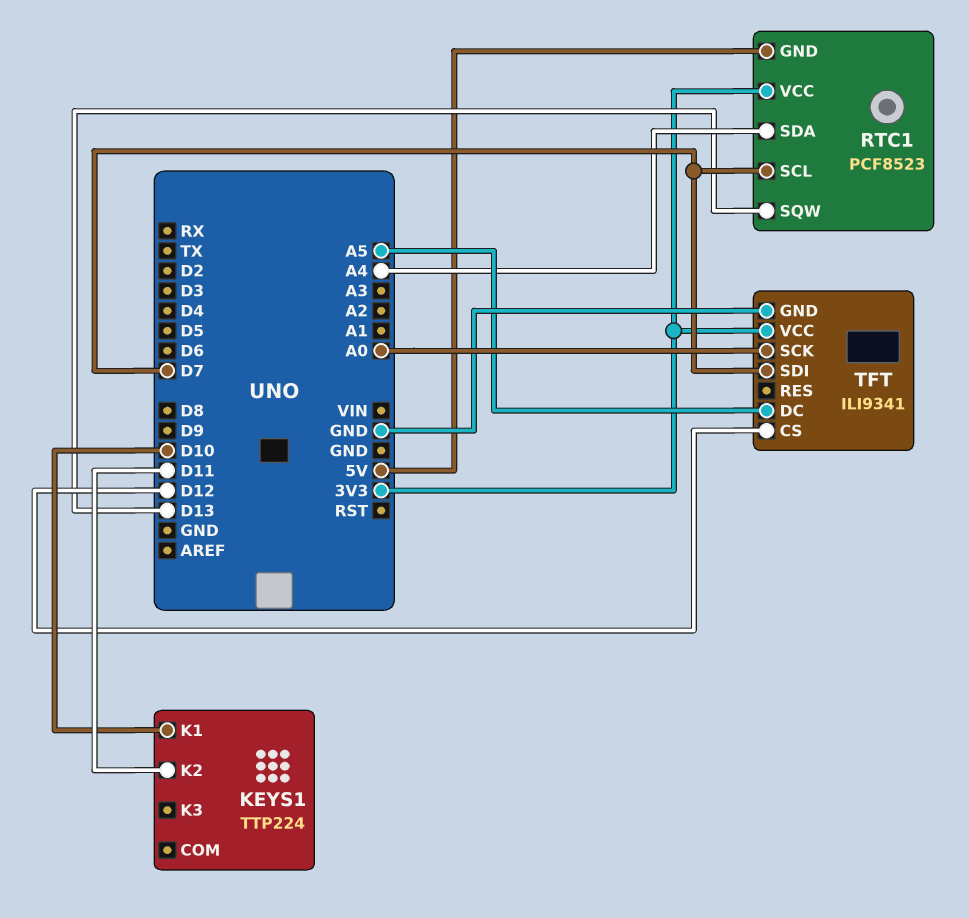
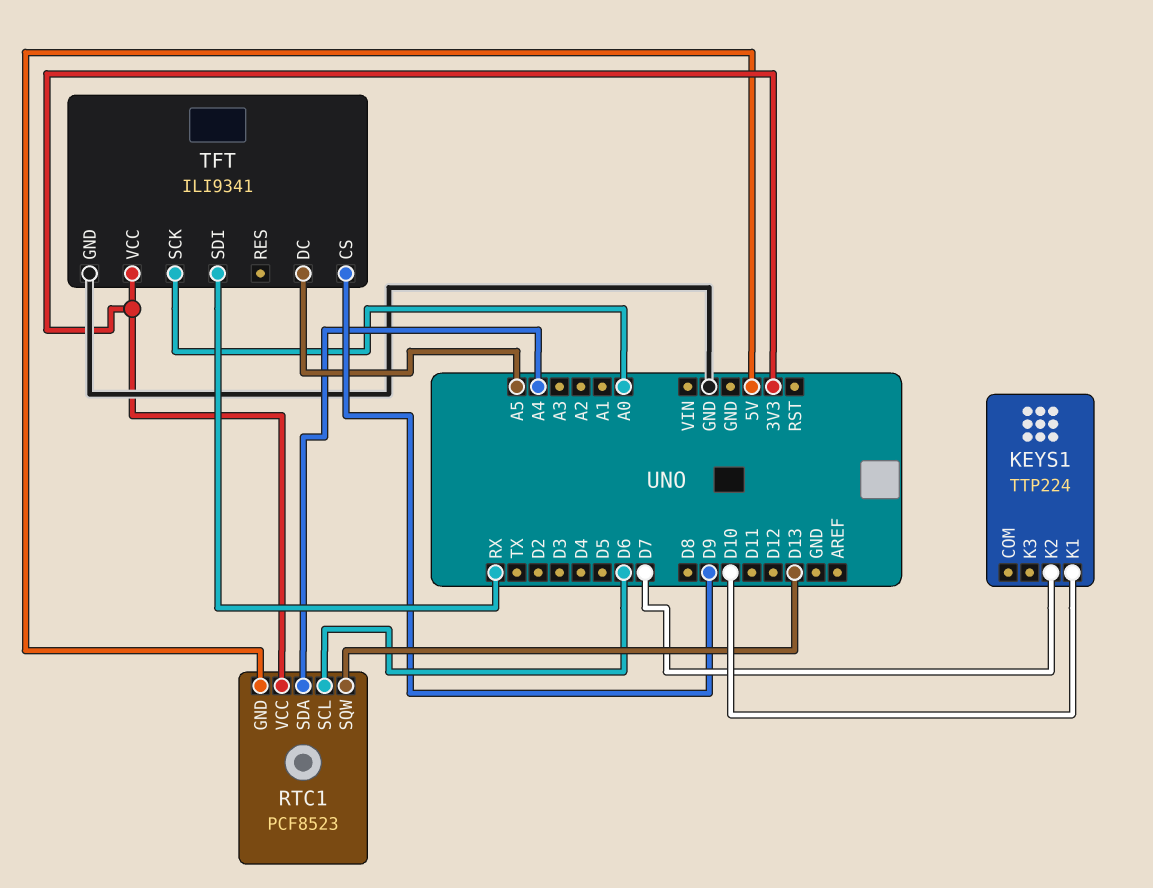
KEYS1 pin K2: D11 -> D7
RTC1 pin SCL: D7 -> D6
TFT pin CS: D12 -> D9
TFT pin SDI: D7 -> RX

